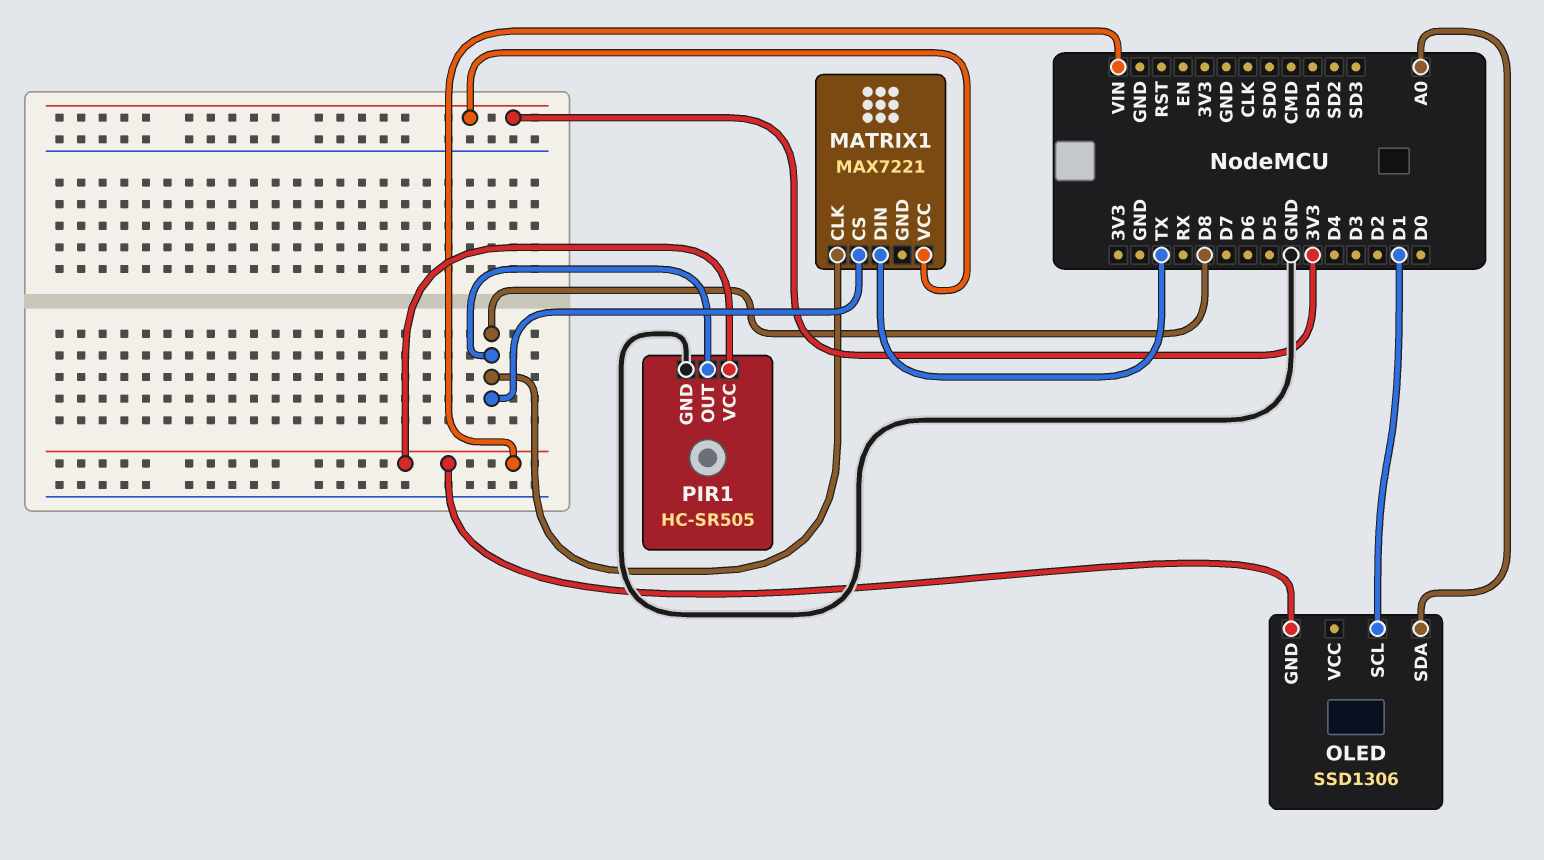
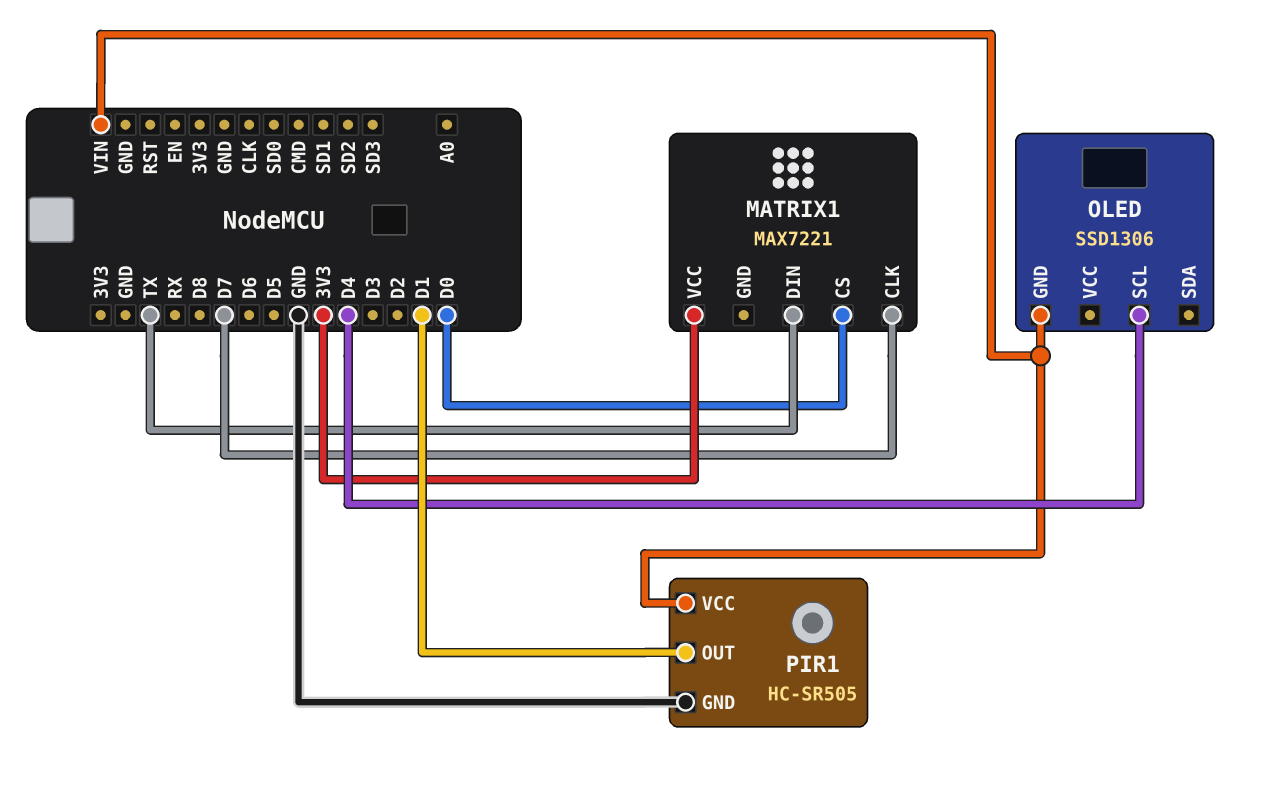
MATRIX1 pin CLK: D8 -> D7
MATRIX1 pin CS: D8 -> D0
OLED pin SCL: D1 -> D4
OLED pin SDA: A0 -> none
PIR1 pin OUT: D8 -> D1

